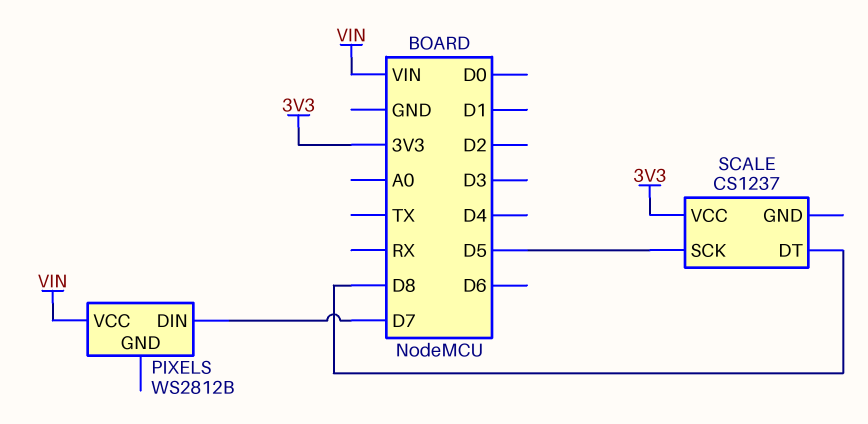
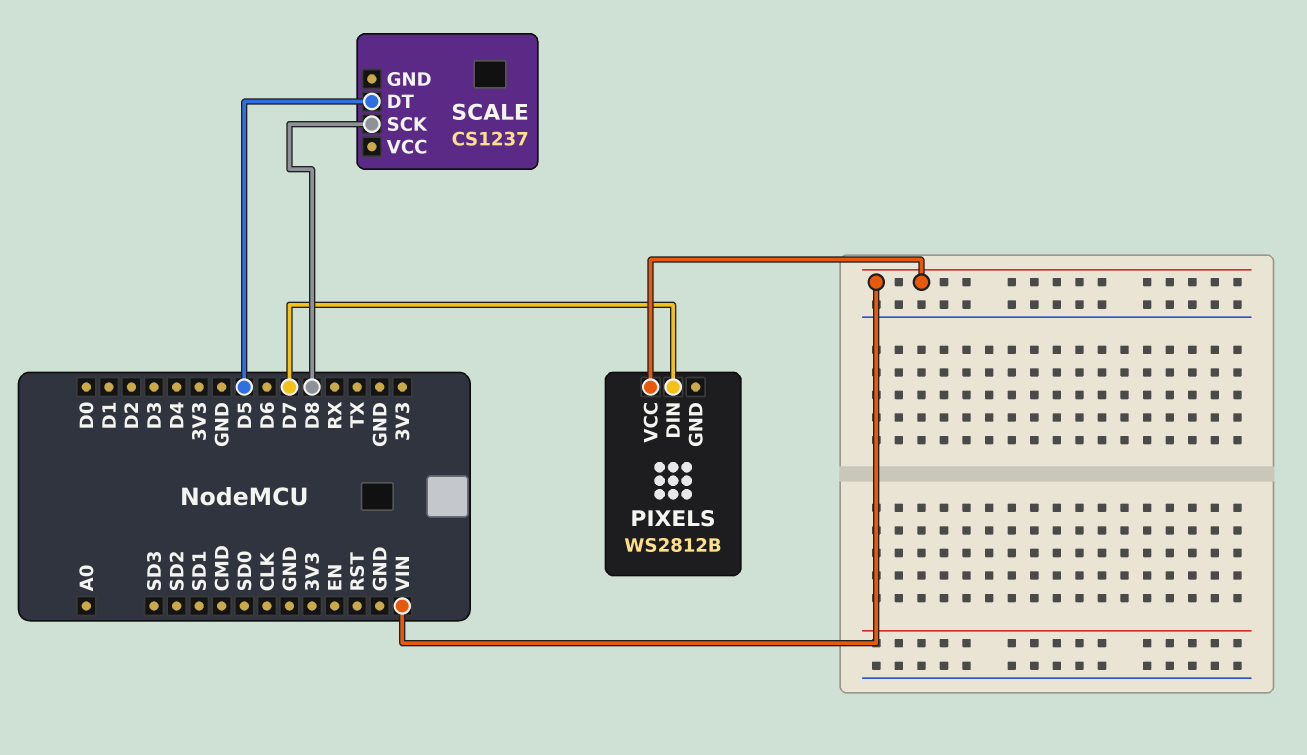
SCALE pin DT: D8 -> D5
SCALE pin SCK: D5 -> D8
SCALE pin VCC: 3V3 -> none

